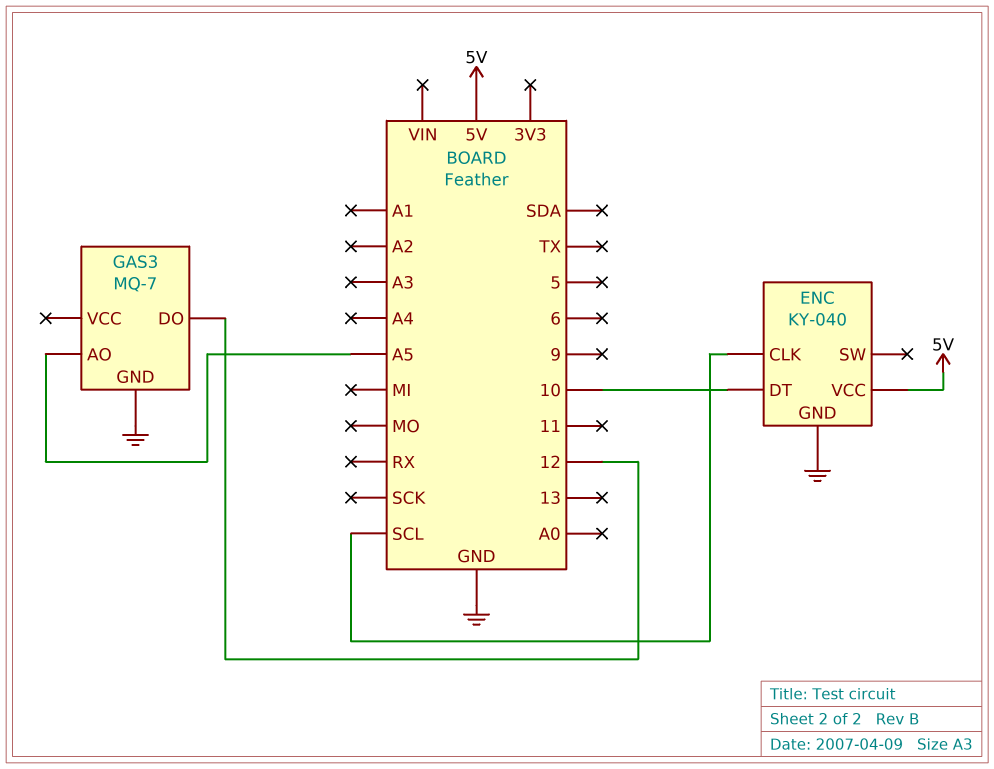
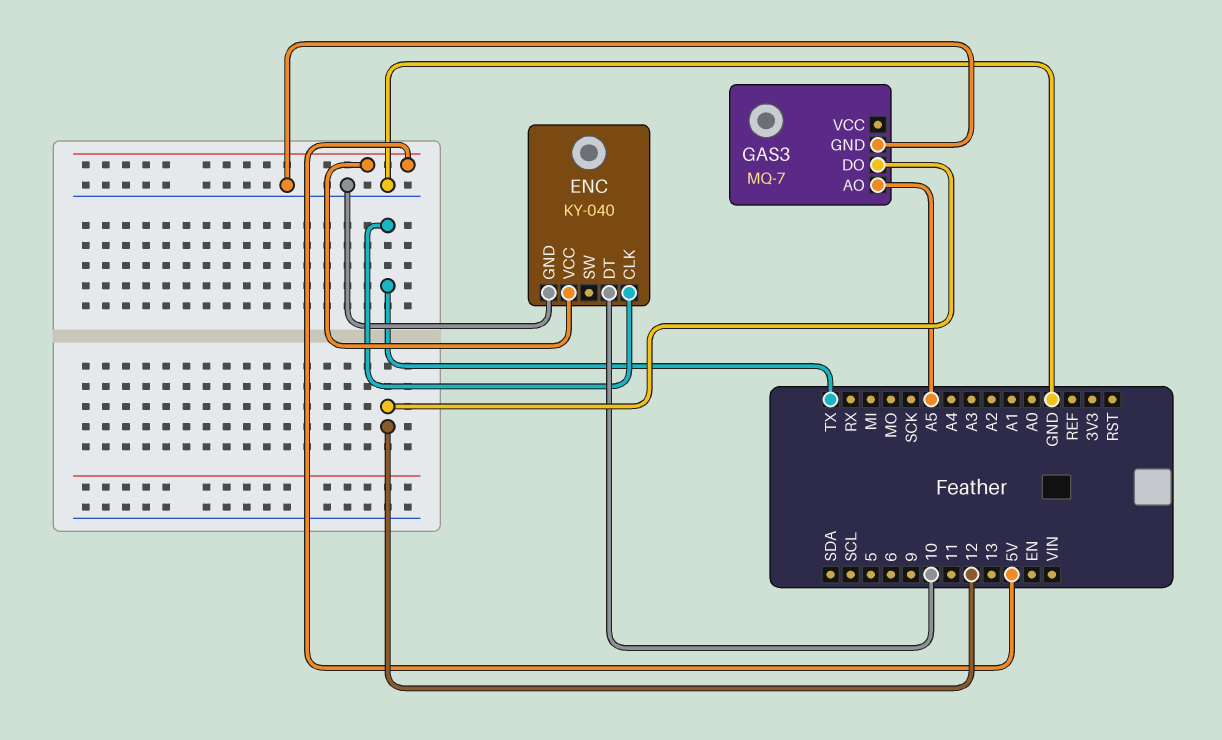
ENC pin CLK: SCL -> TX

